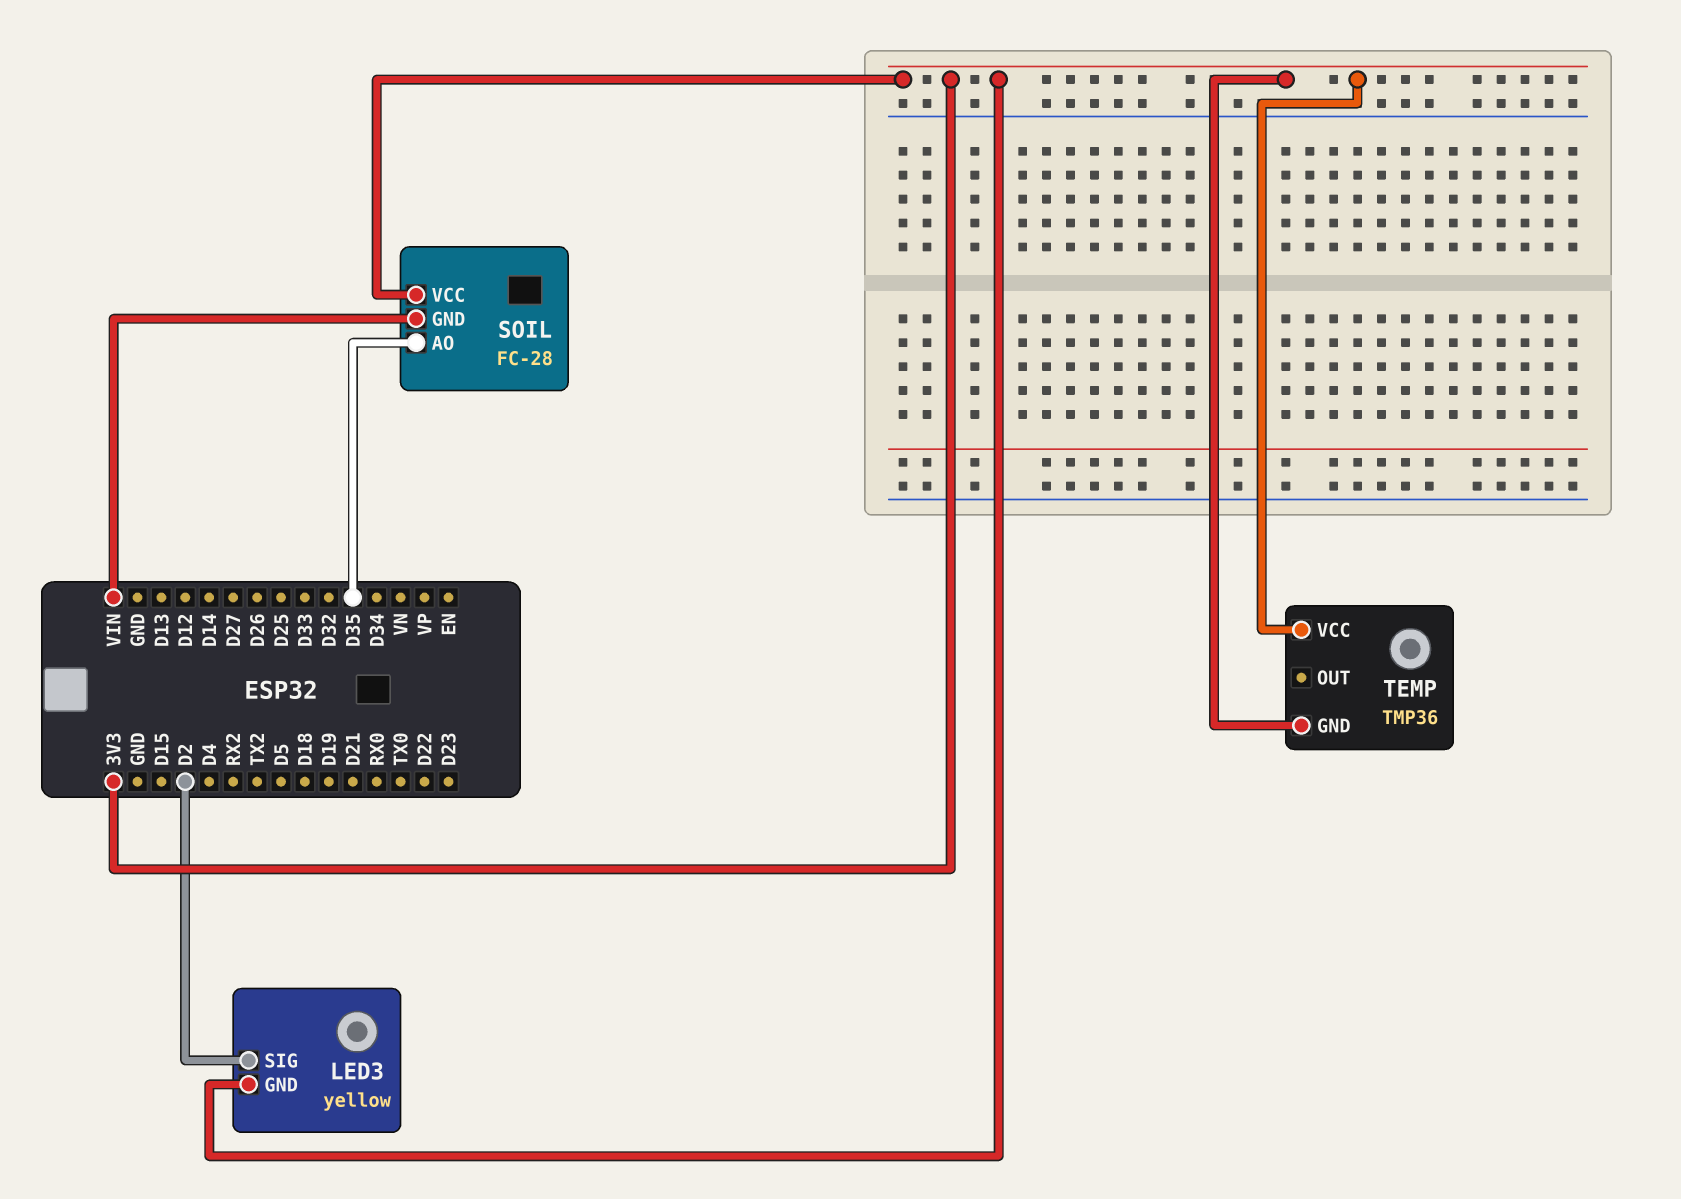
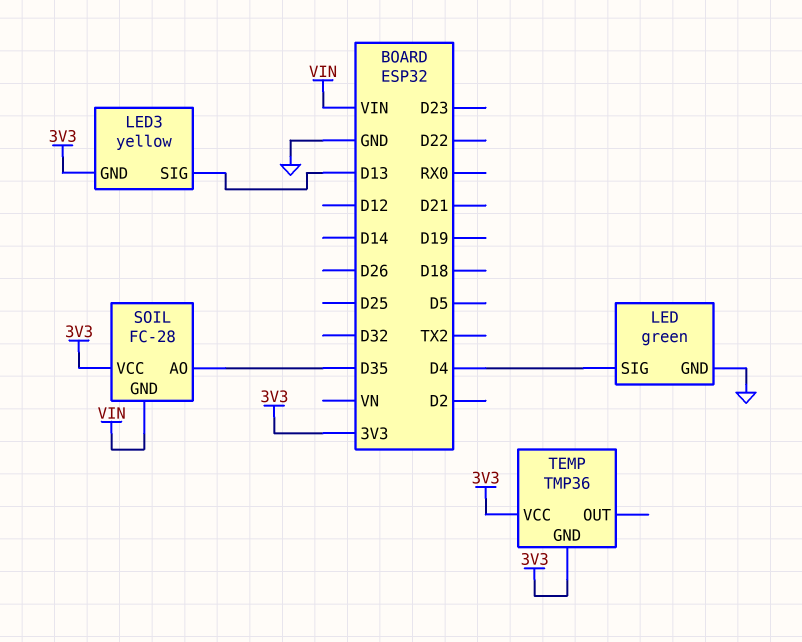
LED: none -> green
LED pin GND: none -> GND
LED pin SIG: none -> D4
LED3 pin SIG: D2 -> D13

